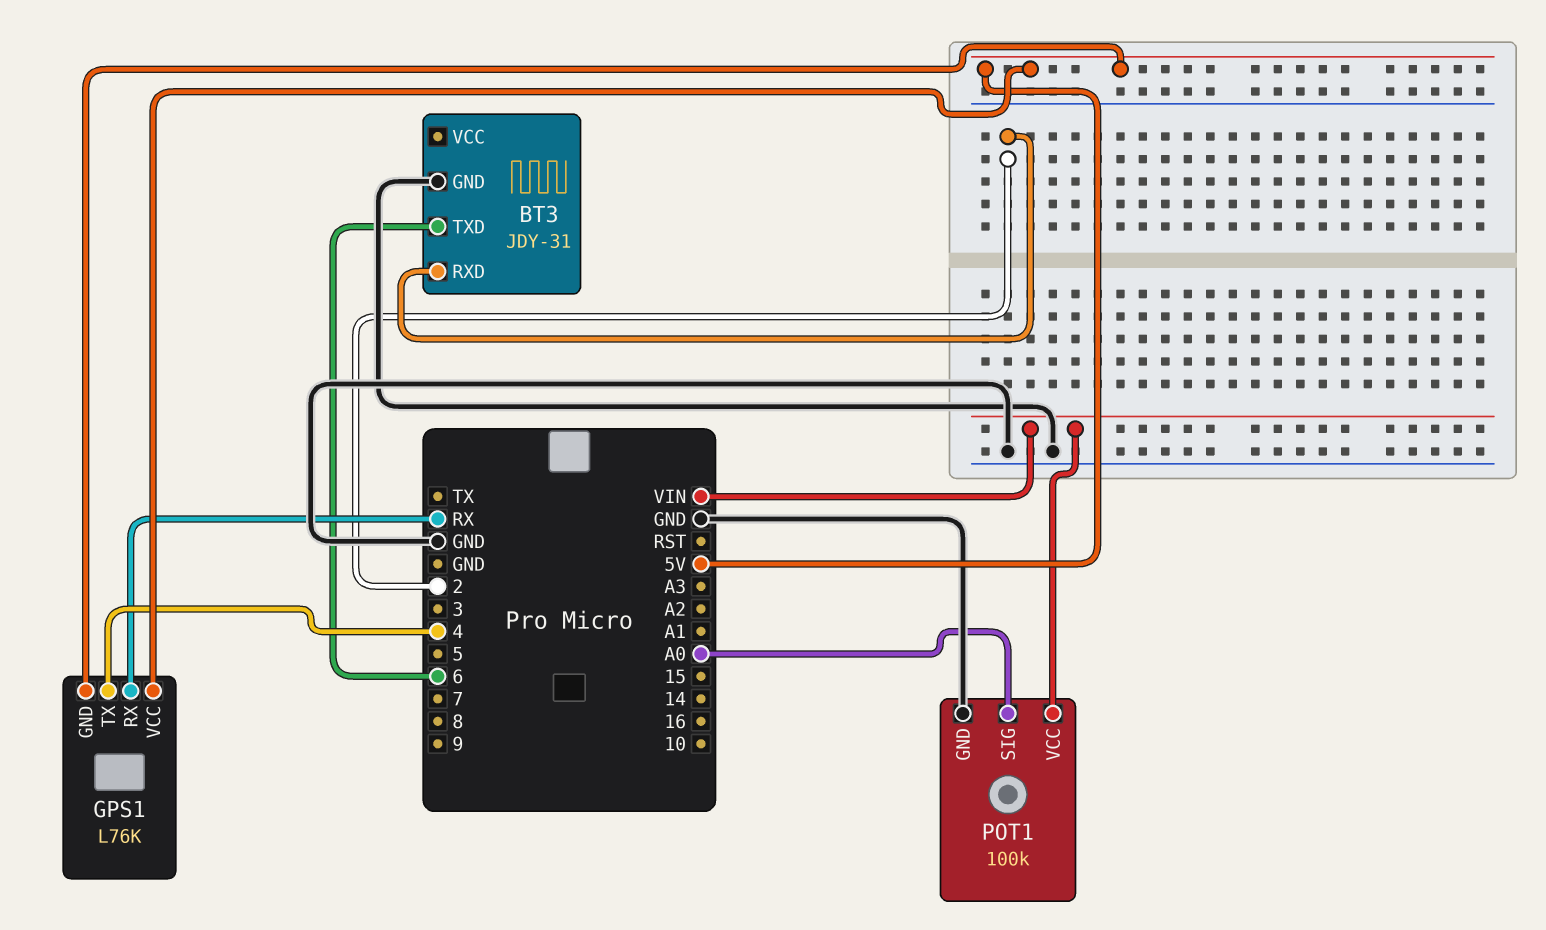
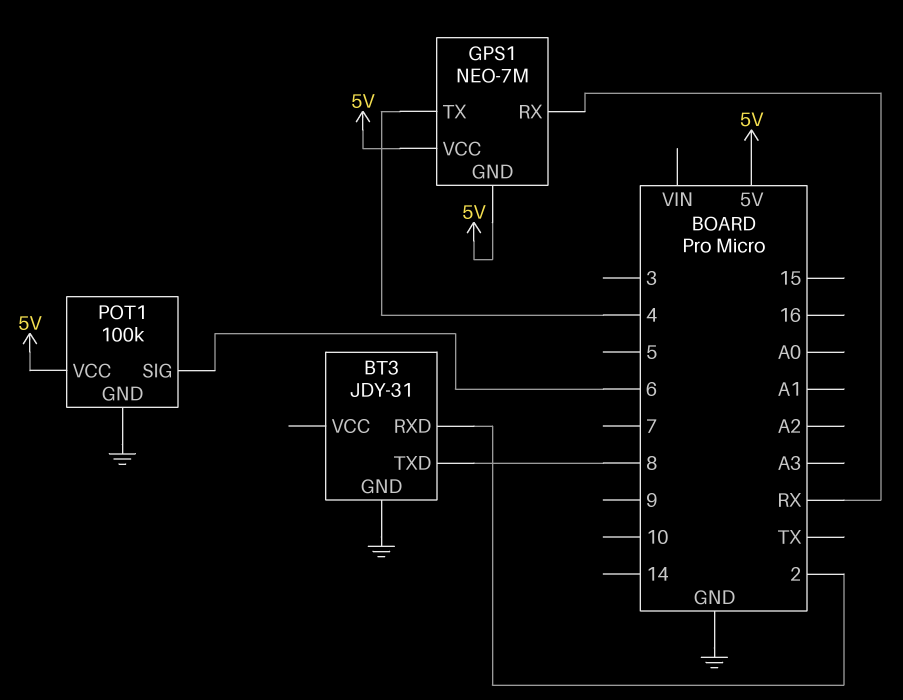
BT3 pin TXD: 6 -> 8
GPS1: L76K -> NEO-7M
POT1 pin SIG: A0 -> 6
POT1 pin VCC: VIN -> 5V

